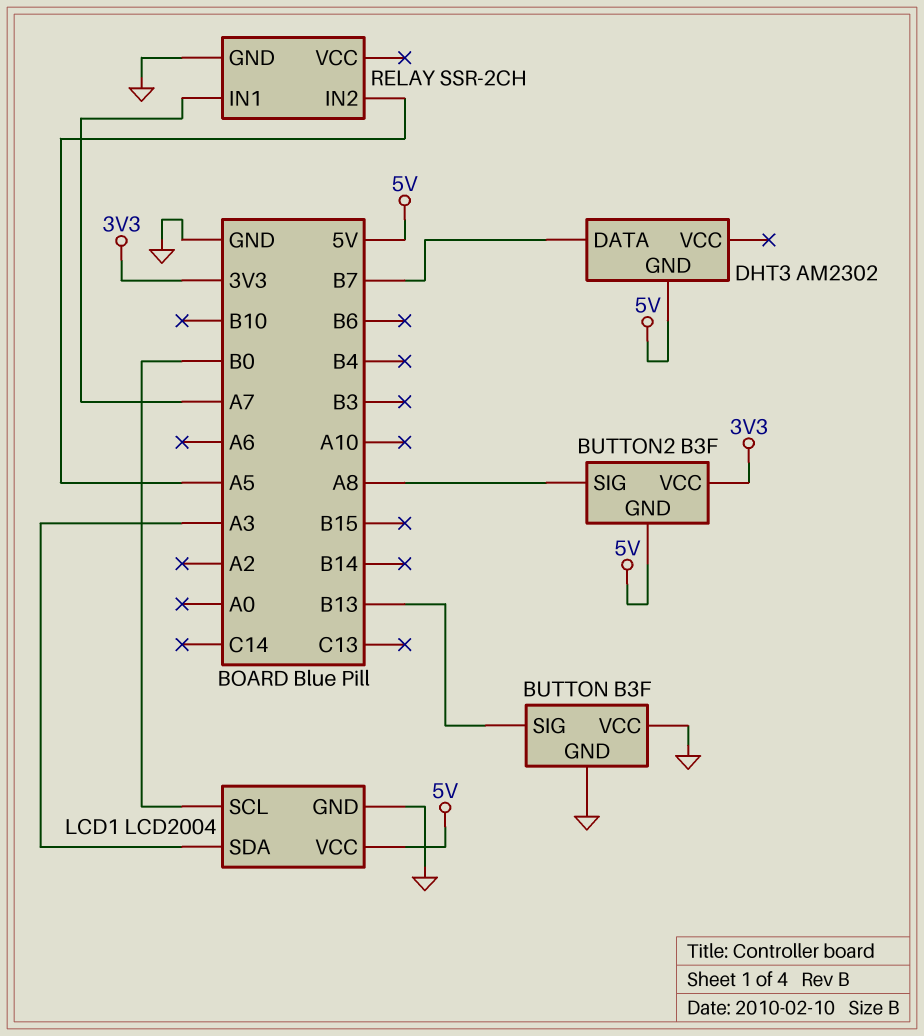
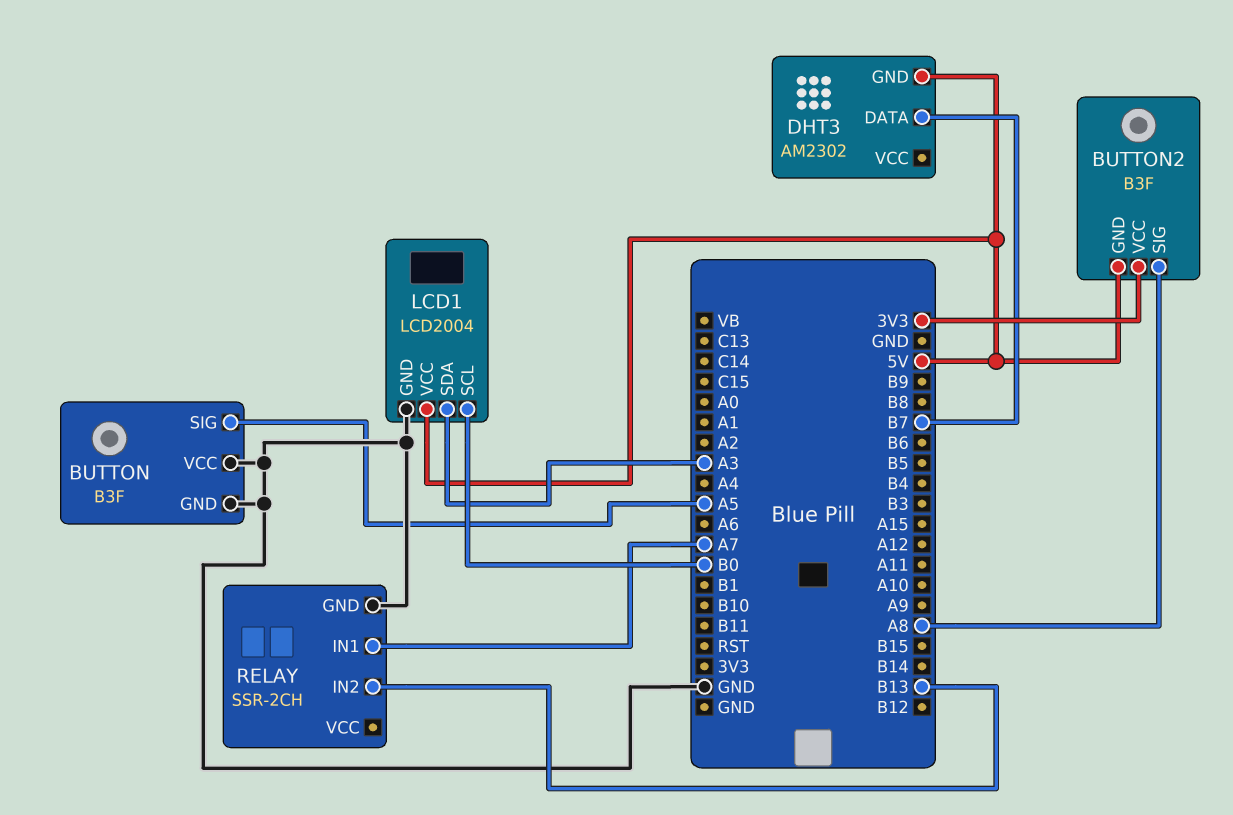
BUTTON pin SIG: B13 -> A5
RELAY pin IN2: A5 -> B13

